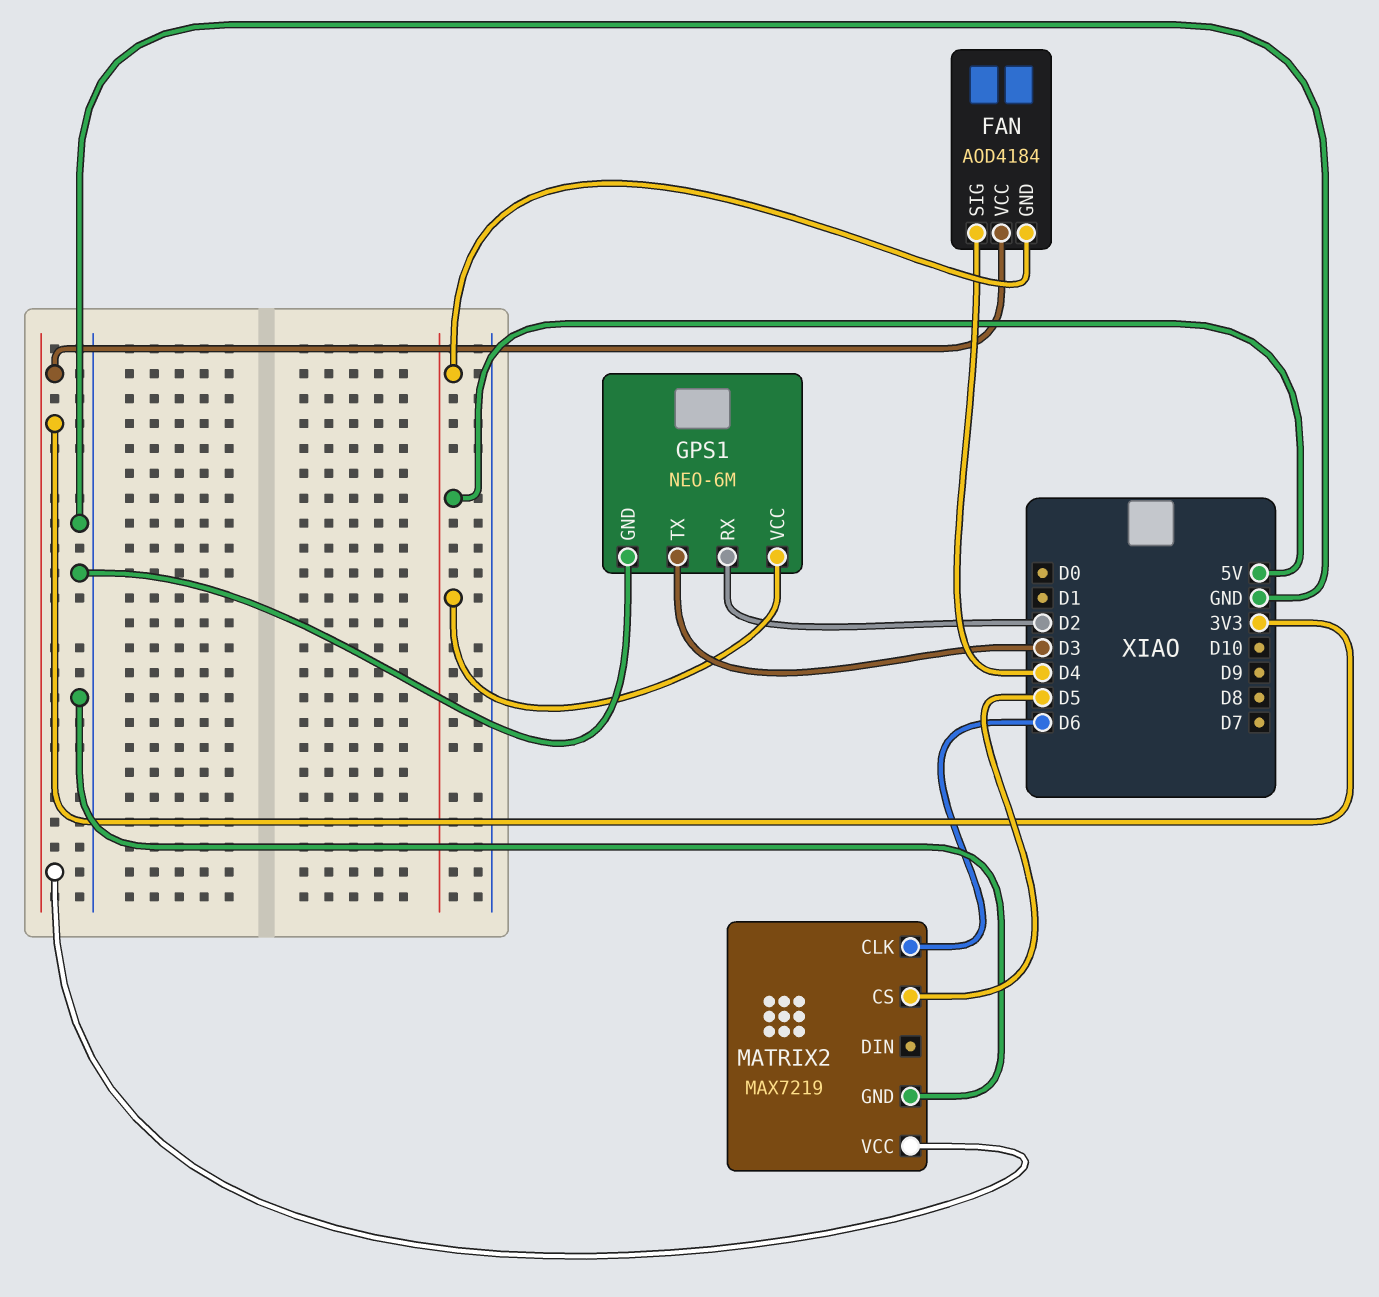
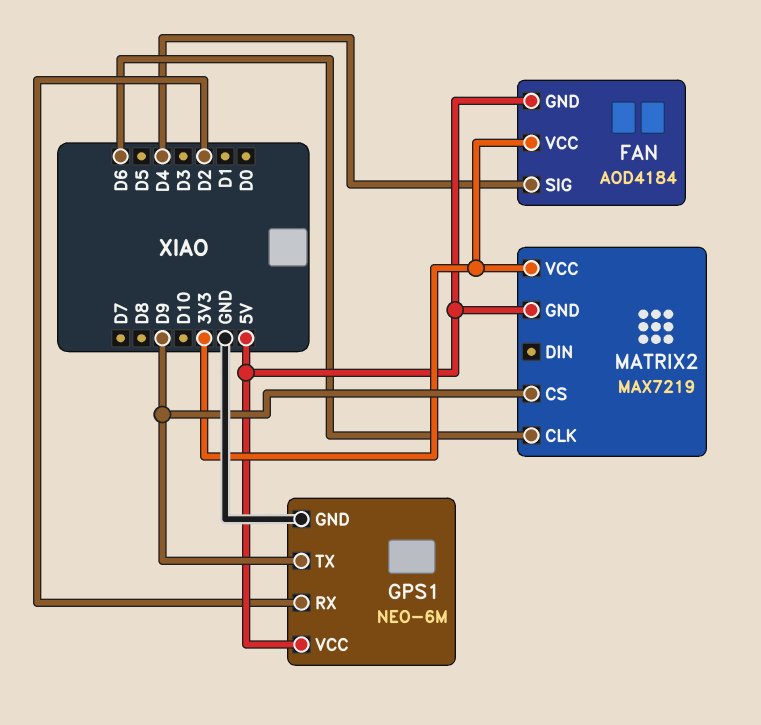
GPS1 pin TX: D3 -> D9
MATRIX2 pin CS: D5 -> D9
MATRIX2 pin GND: GND -> 5V

